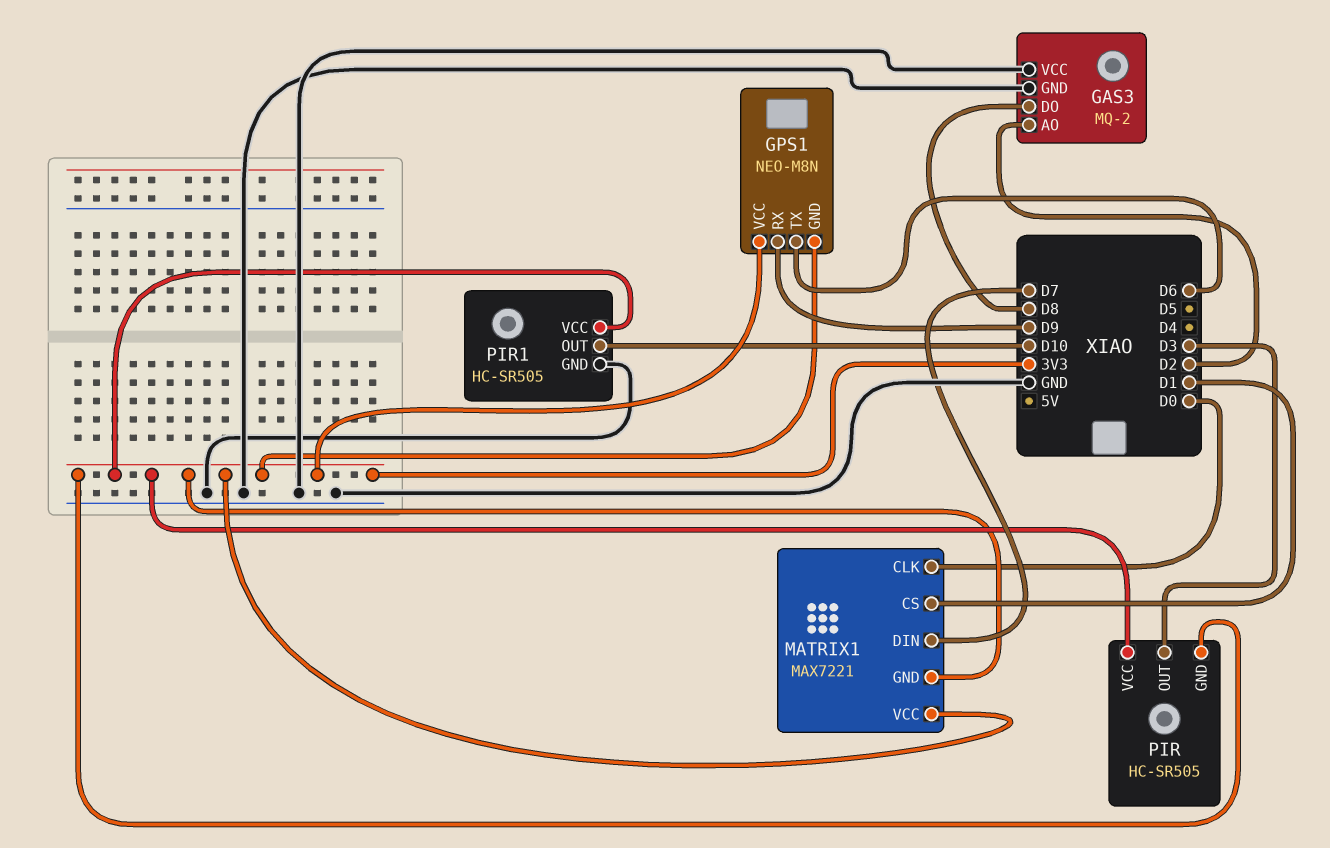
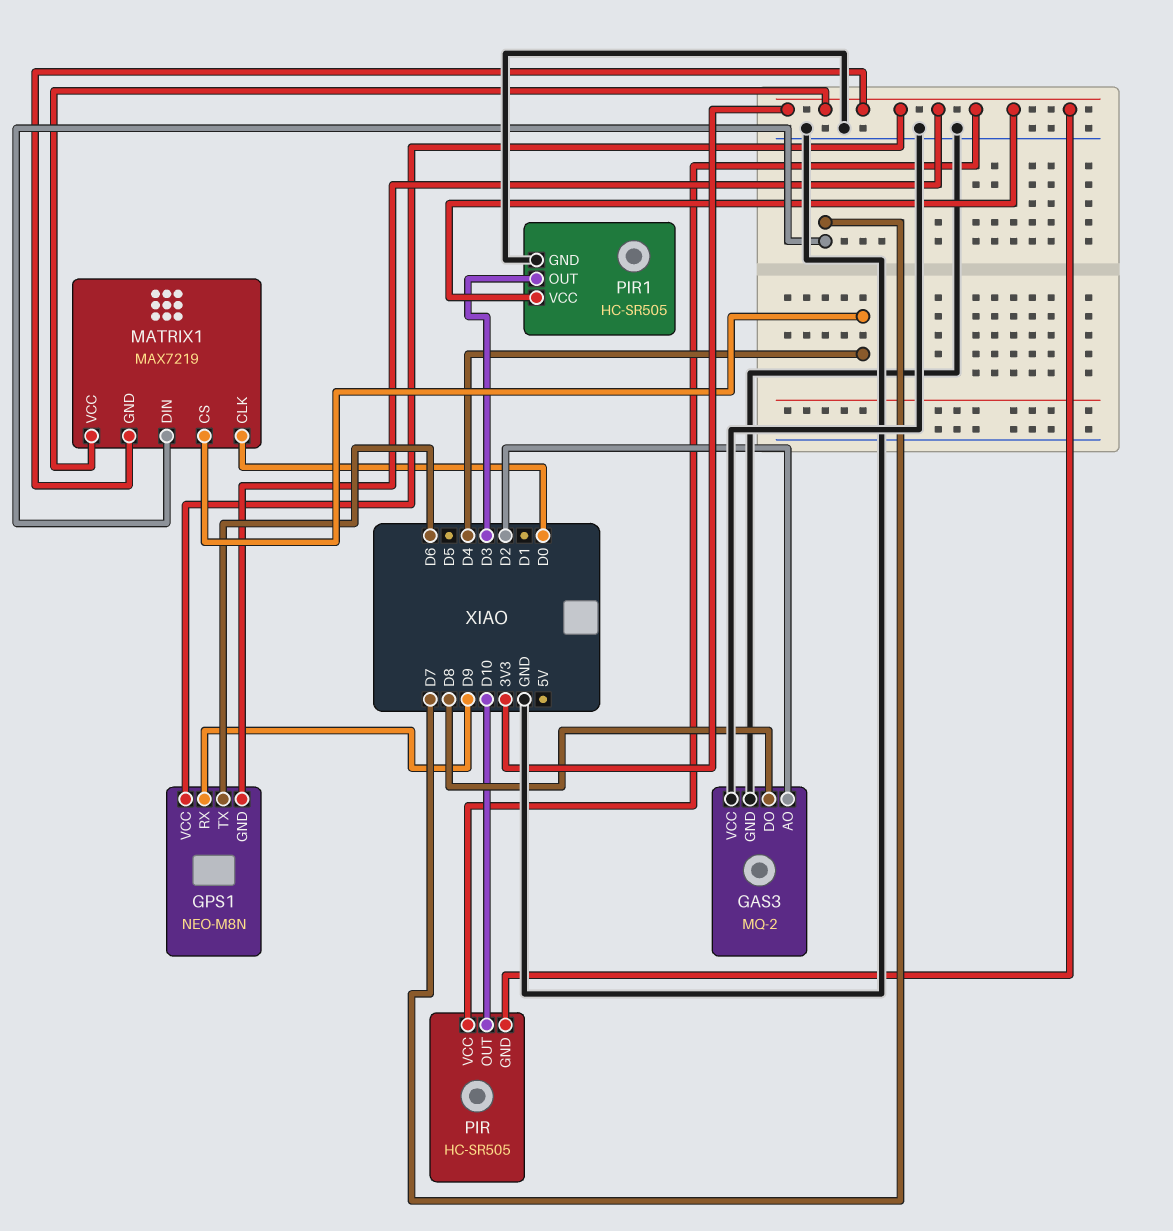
MATRIX1: MAX7221 -> MAX7219
MATRIX1 pin CS: D1 -> D4
PIR pin OUT: D3 -> D10
PIR1 pin OUT: D10 -> D3

